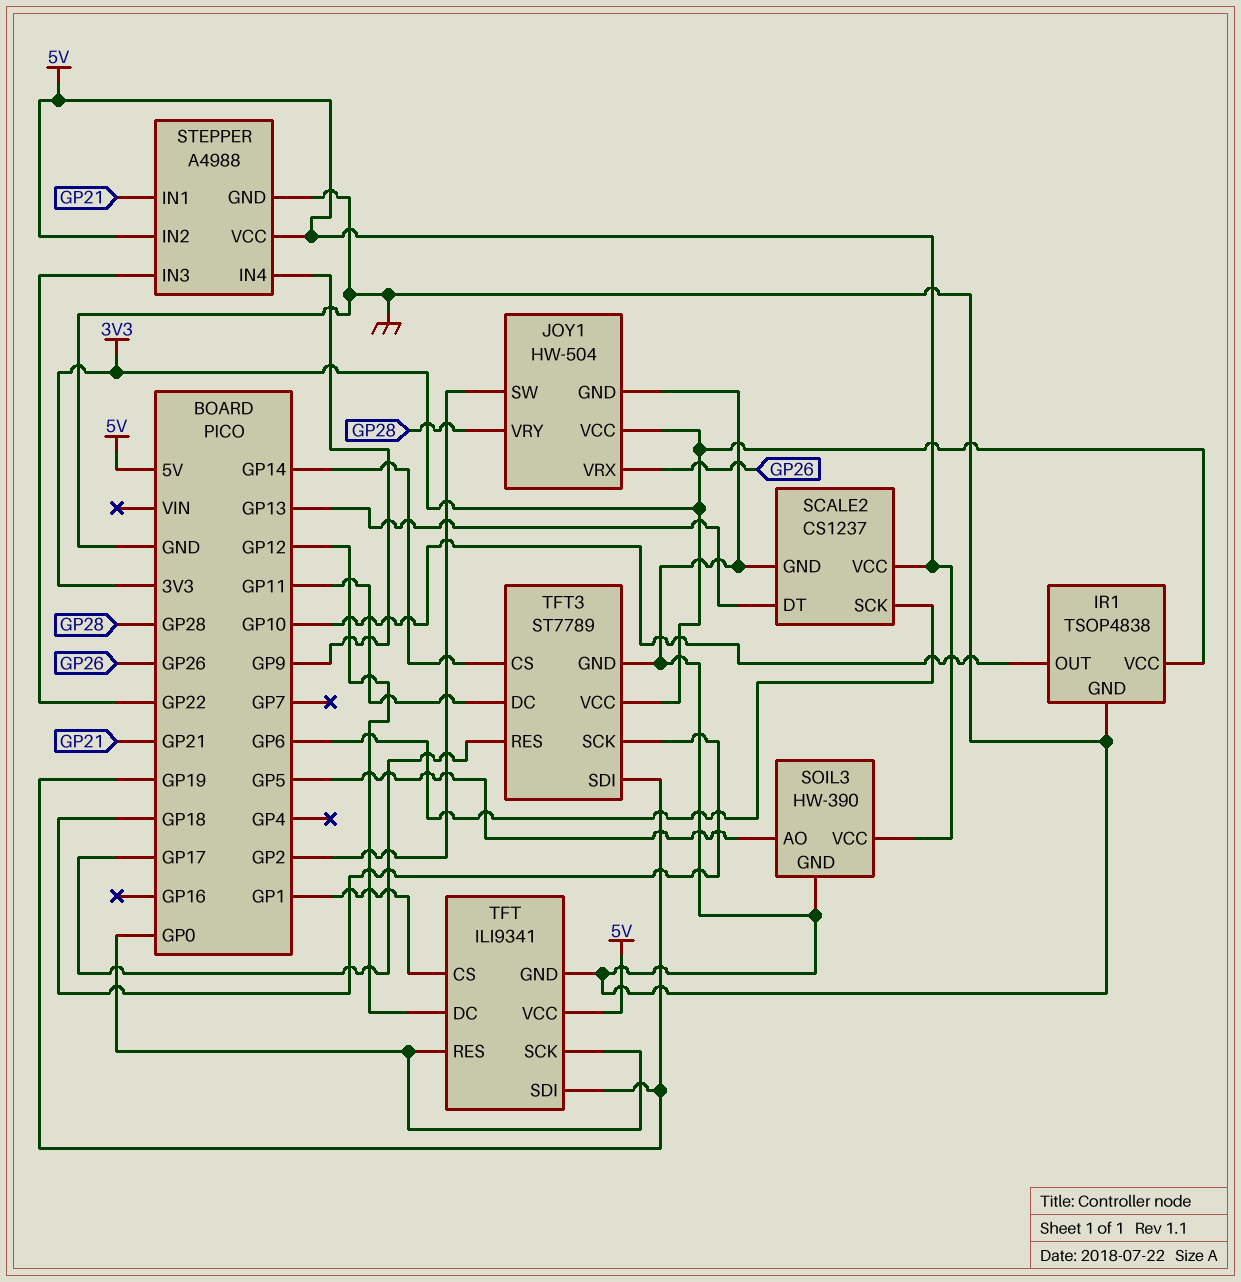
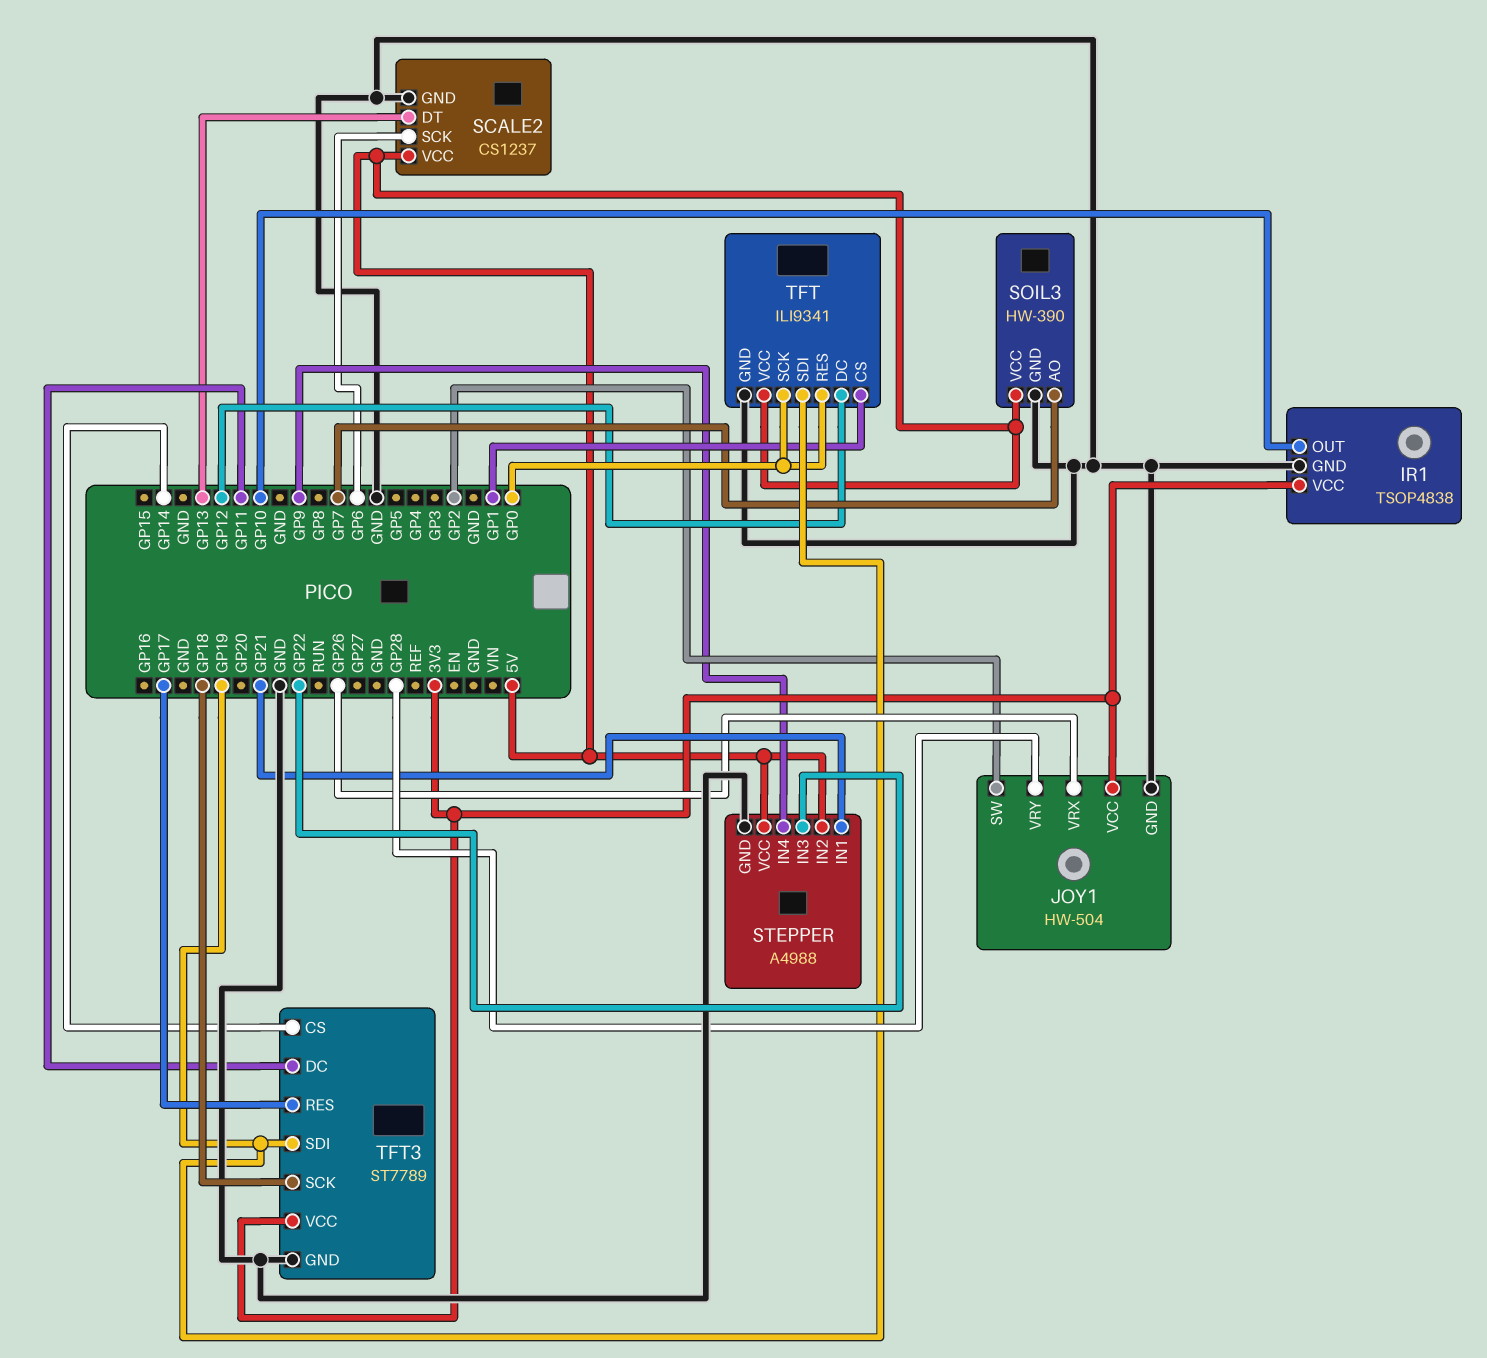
SOIL3 pin AO: GP5 -> GP7

